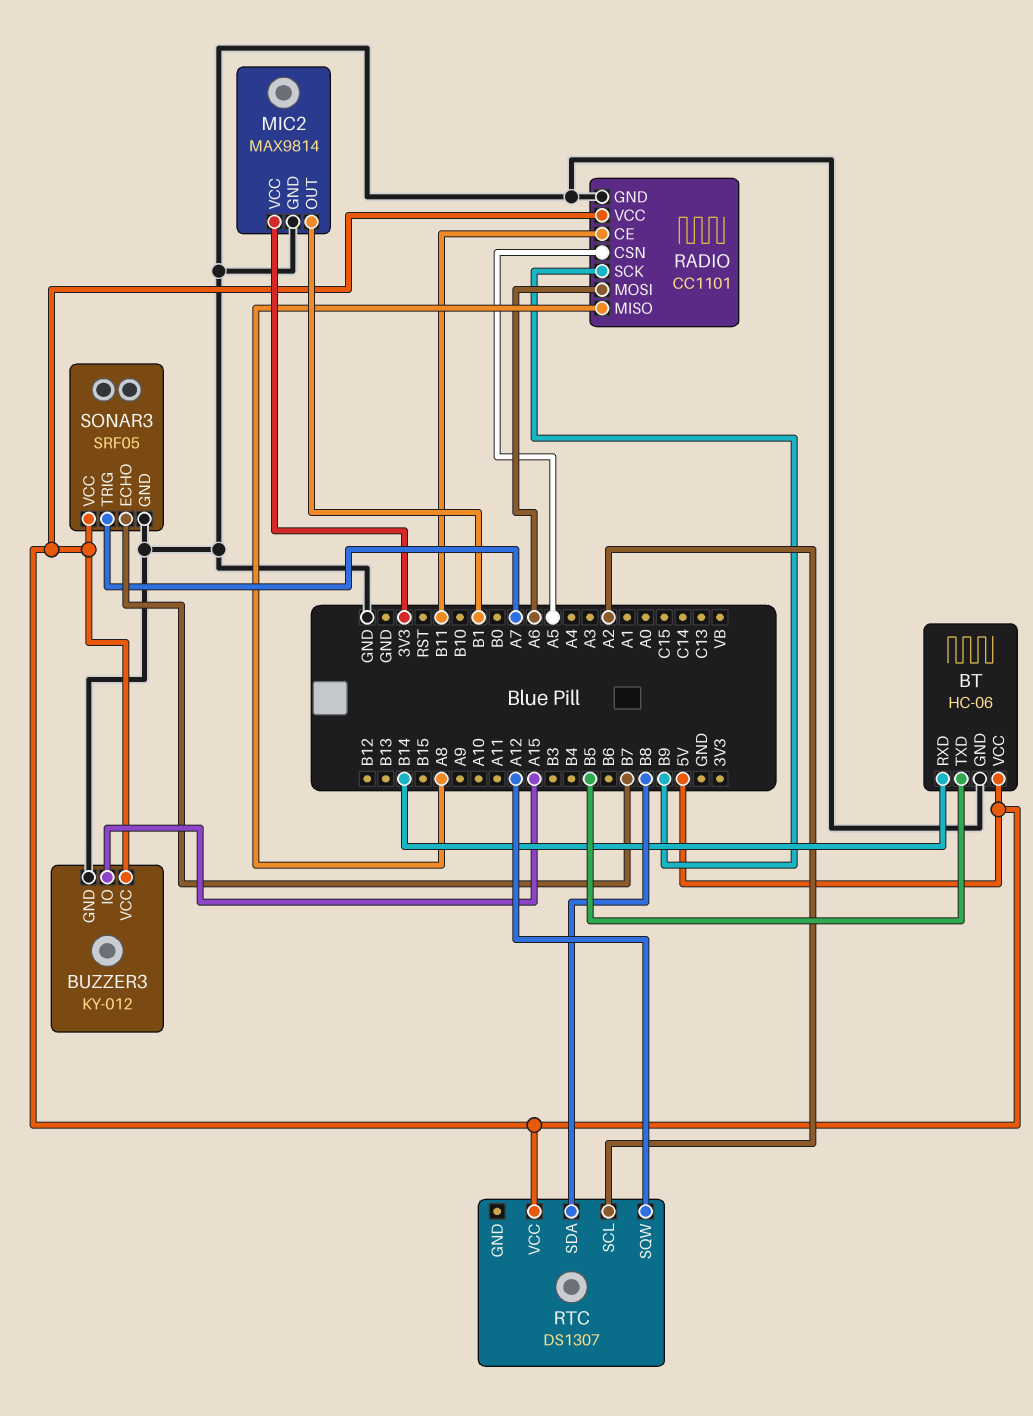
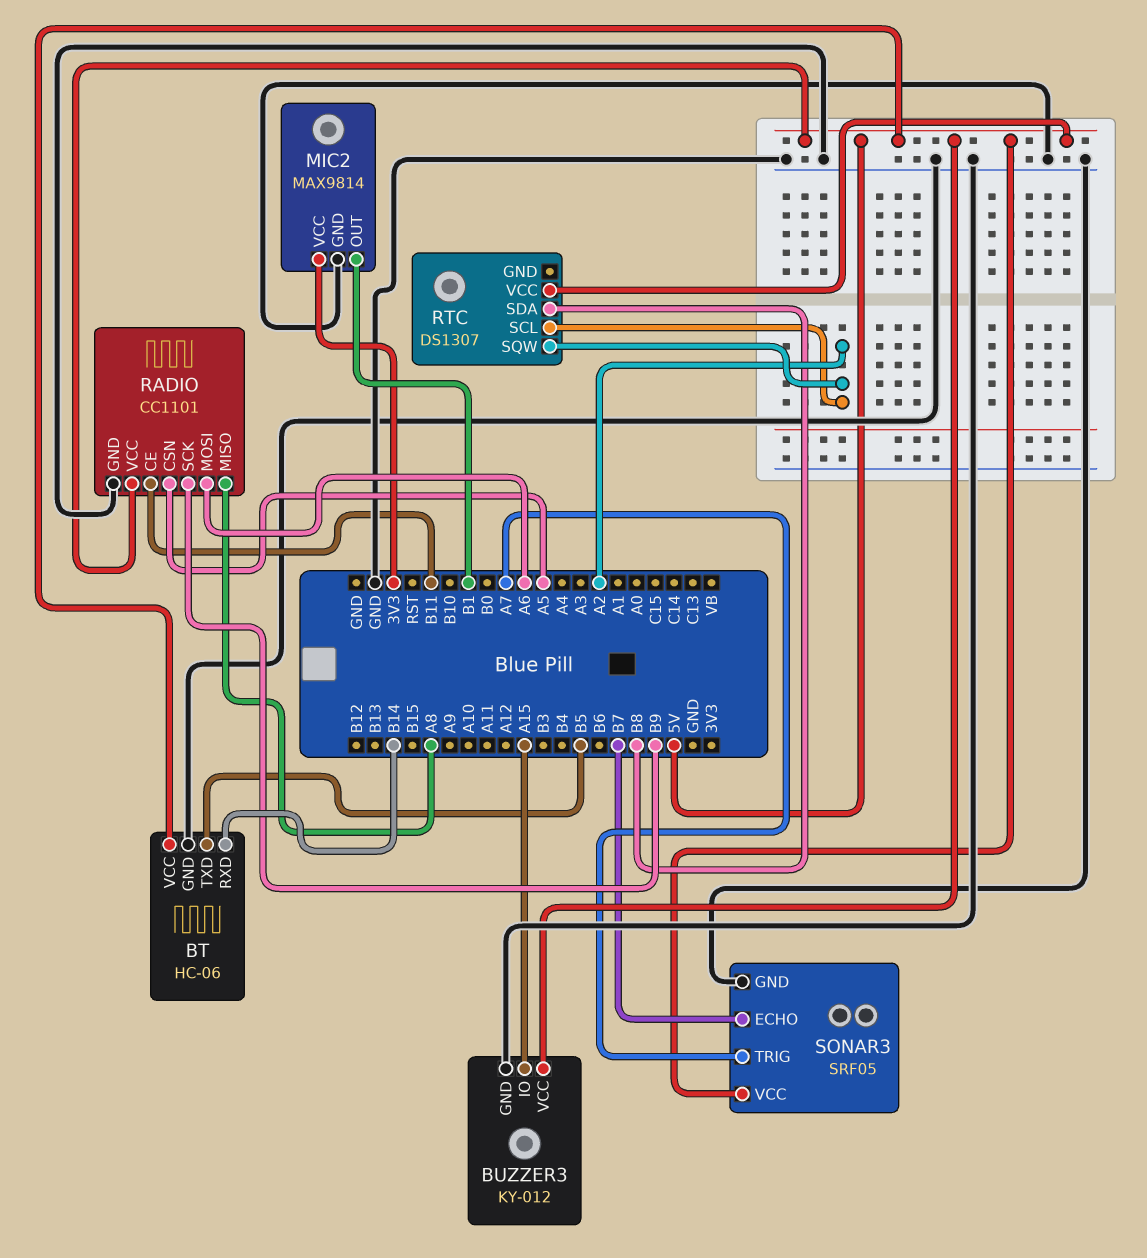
RTC pin SQW: A12 -> A2

